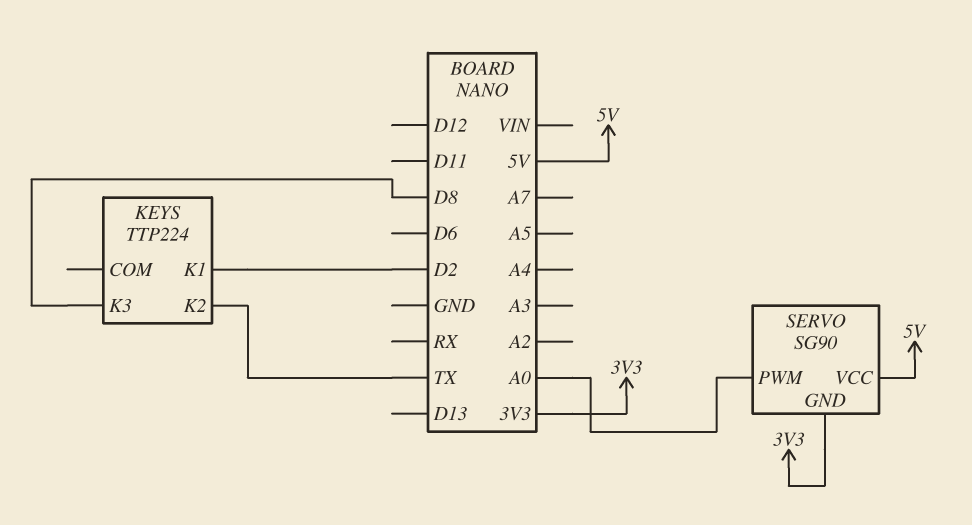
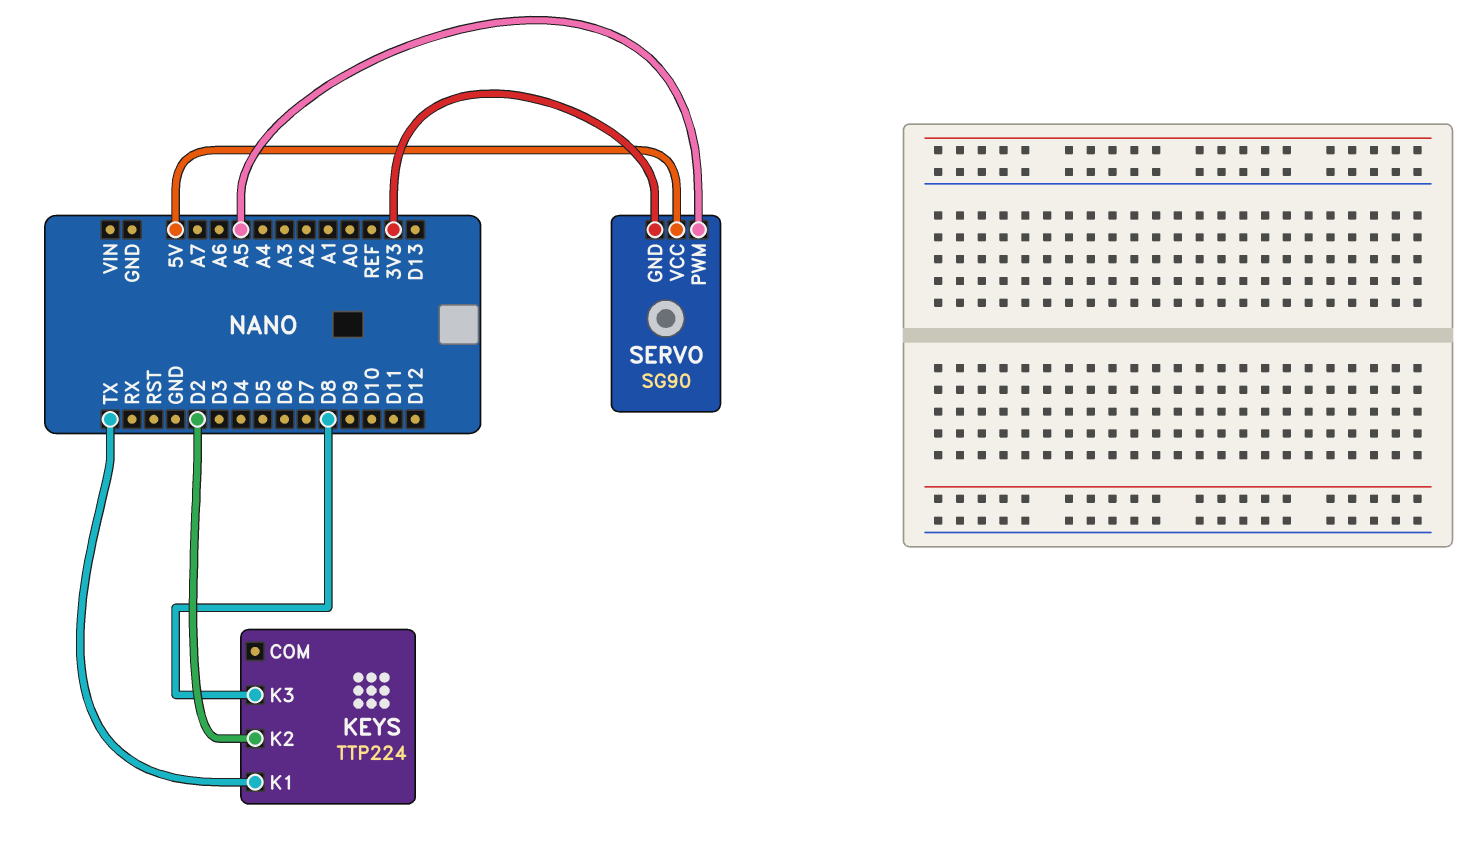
KEYS pin K1: D2 -> TX
KEYS pin K2: TX -> D2
SERVO pin PWM: A0 -> A5

